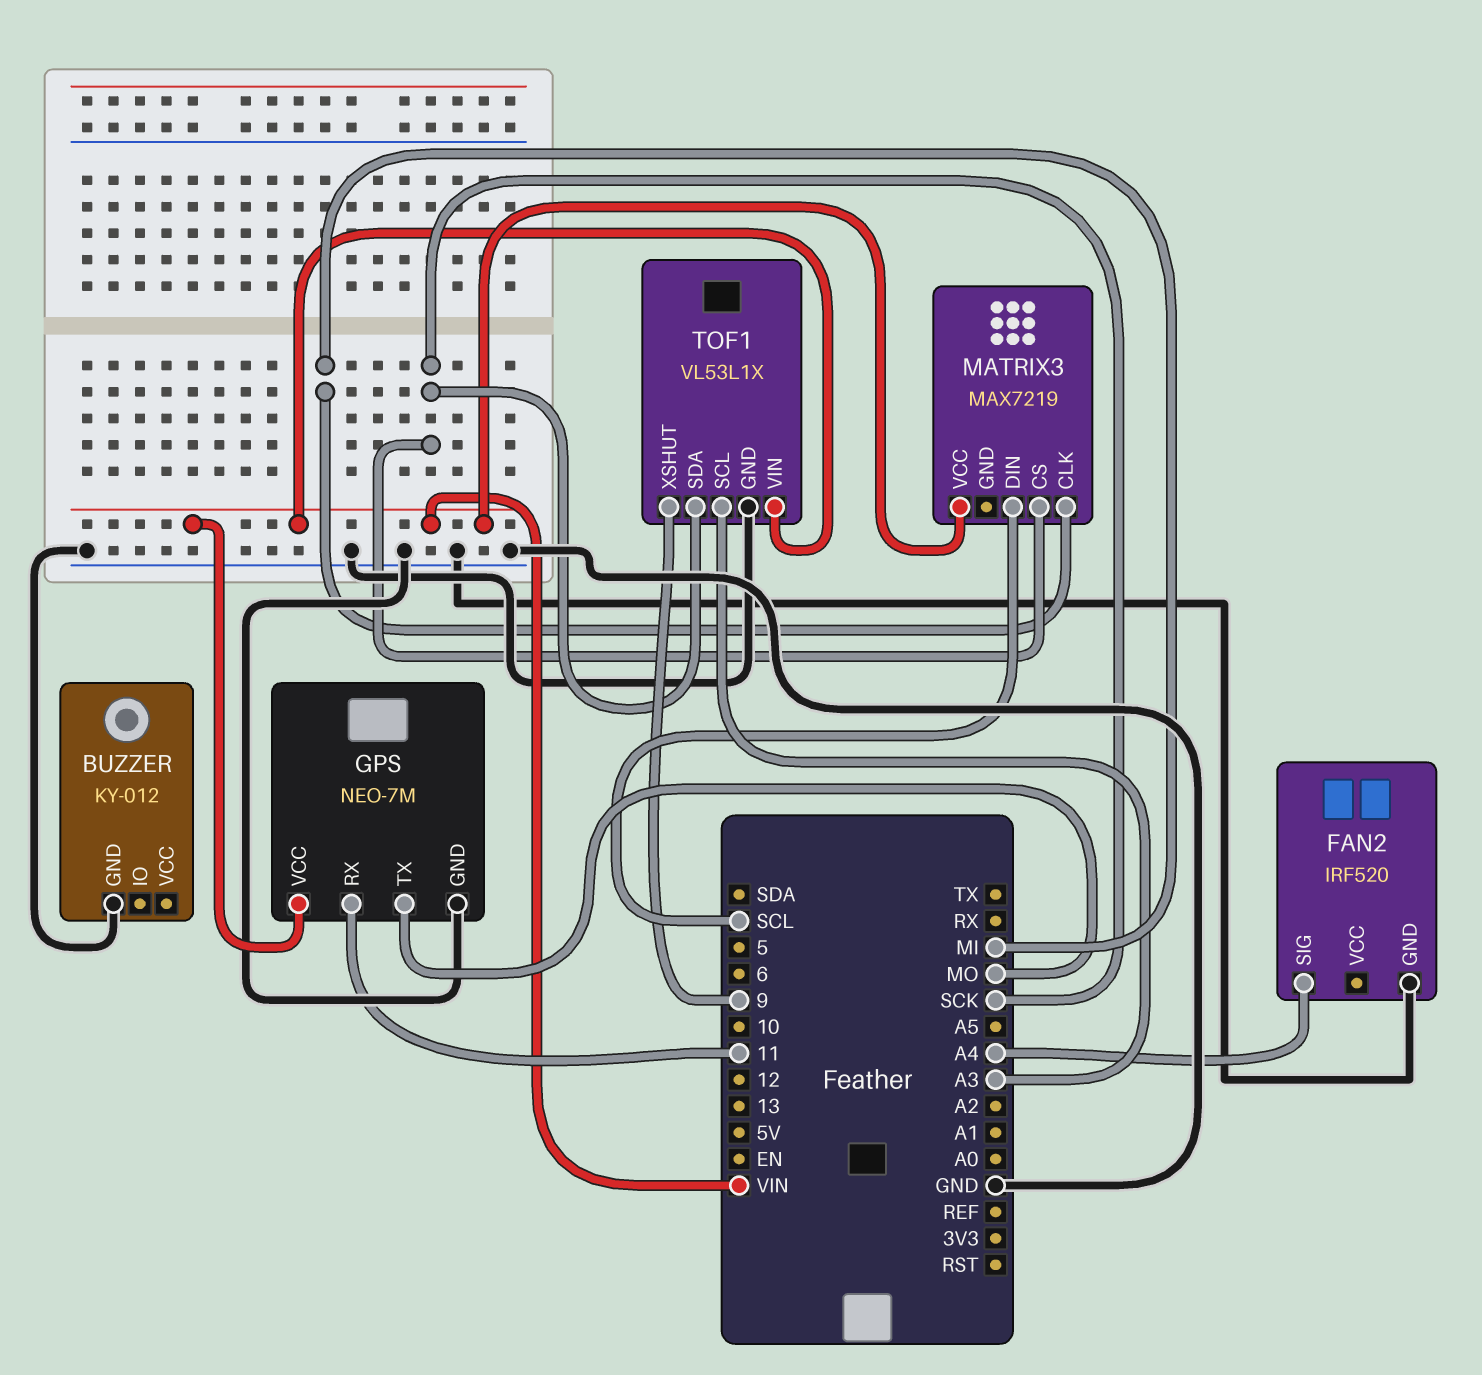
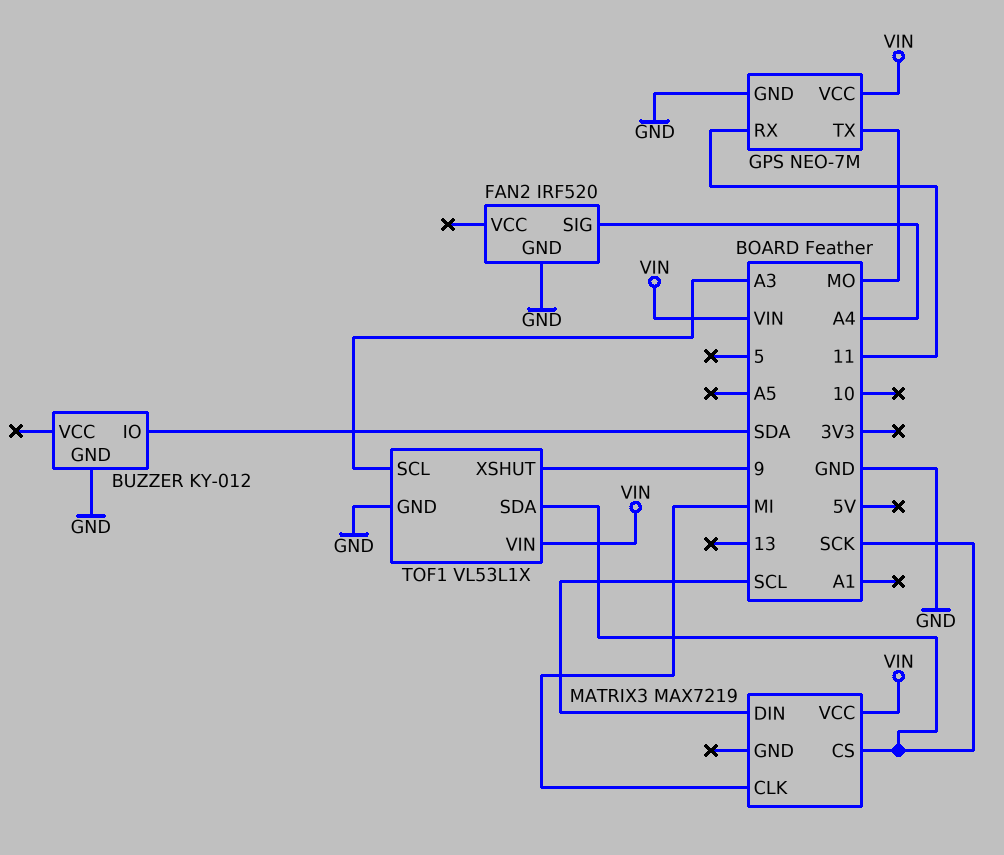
BUZZER pin IO: none -> SDA

